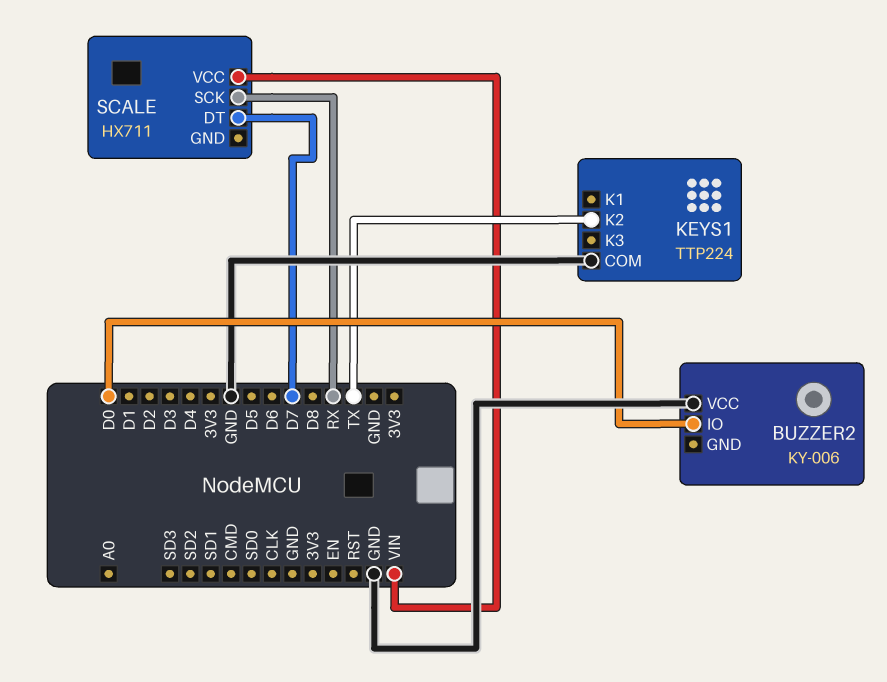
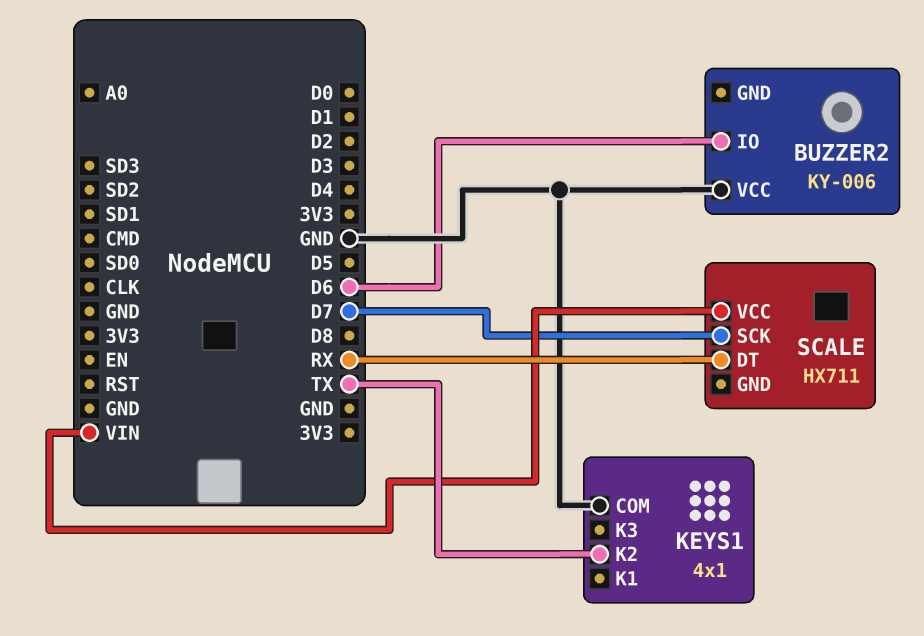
BUZZER2 pin IO: D0 -> D6
KEYS1: TTP224 -> 4x1
SCALE pin DT: D7 -> RX
SCALE pin SCK: RX -> D7

